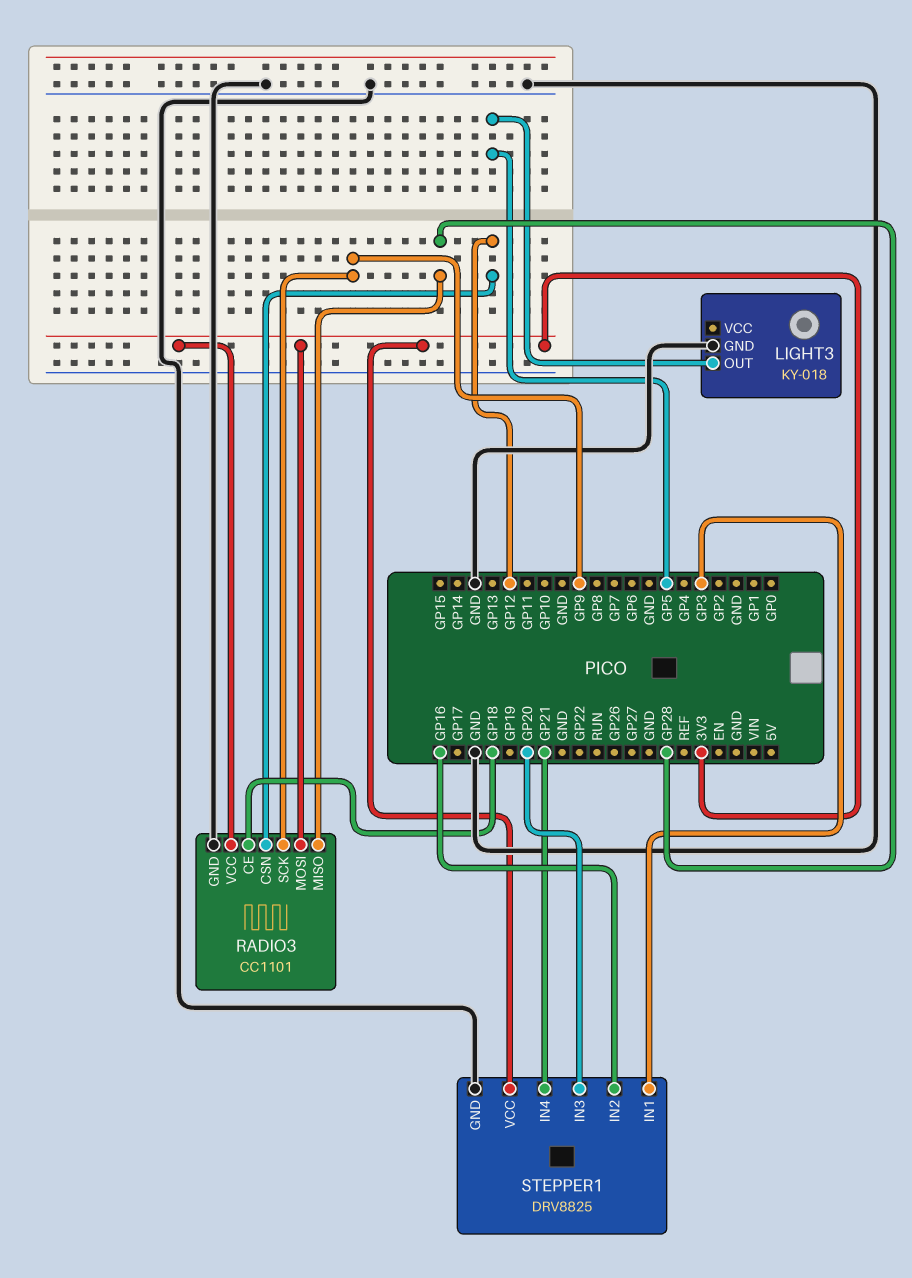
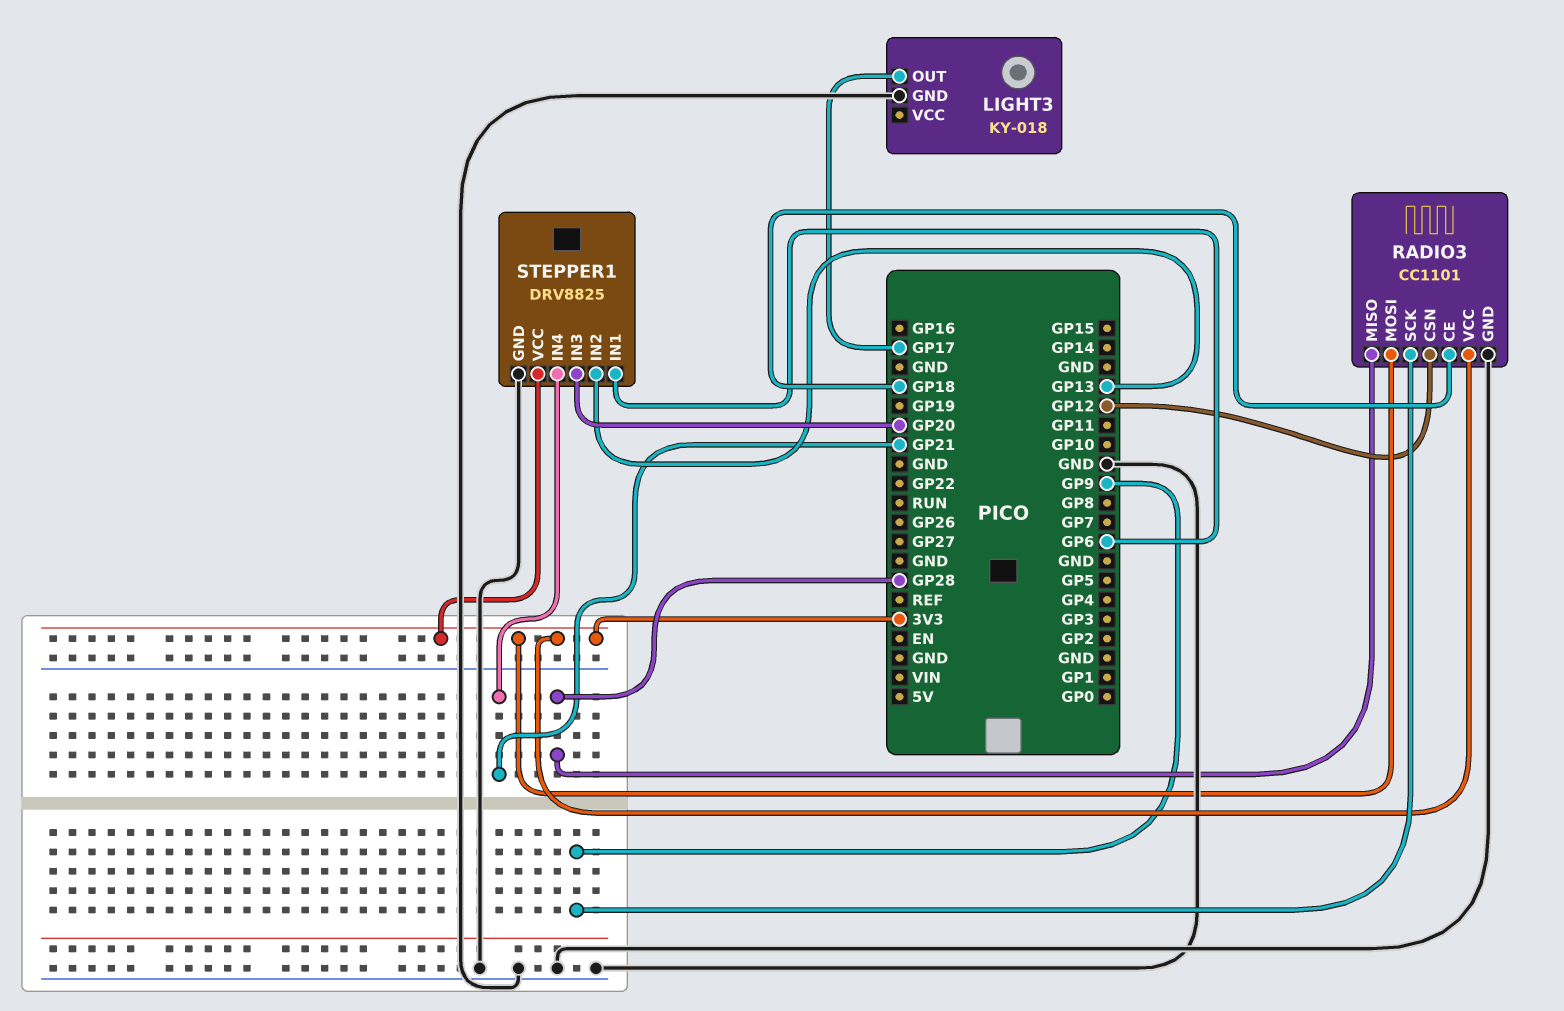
LIGHT3 pin OUT: GP5 -> GP17
STEPPER1 pin IN1: GP3 -> GP6
STEPPER1 pin IN2: GP16 -> GP13

